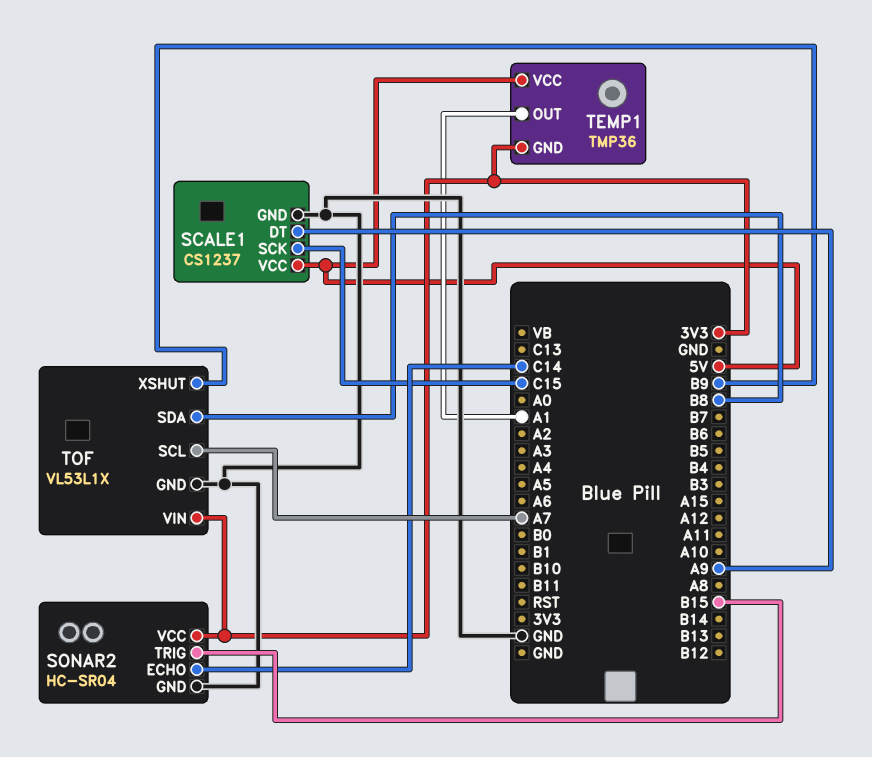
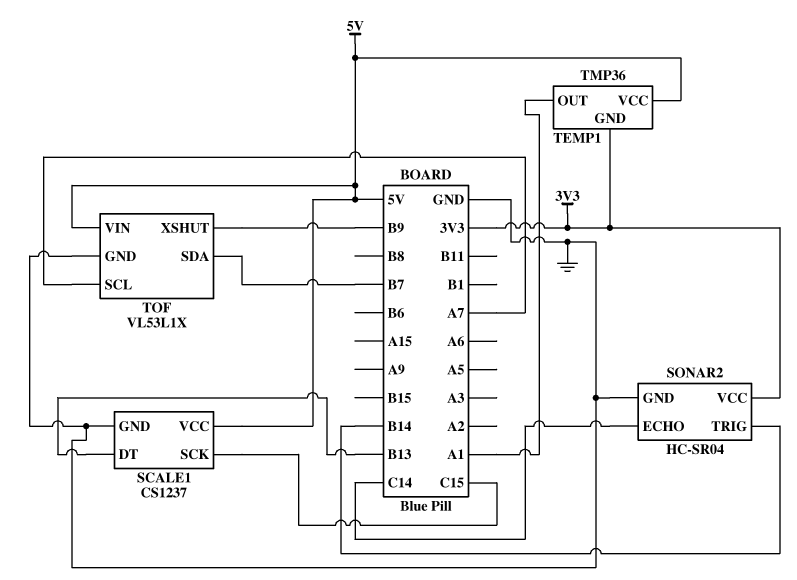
SCALE1 pin DT: A9 -> B13
SONAR2 pin TRIG: B15 -> B14
TOF pin SDA: B8 -> B7
TOF pin VIN: 3V3 -> 5V

